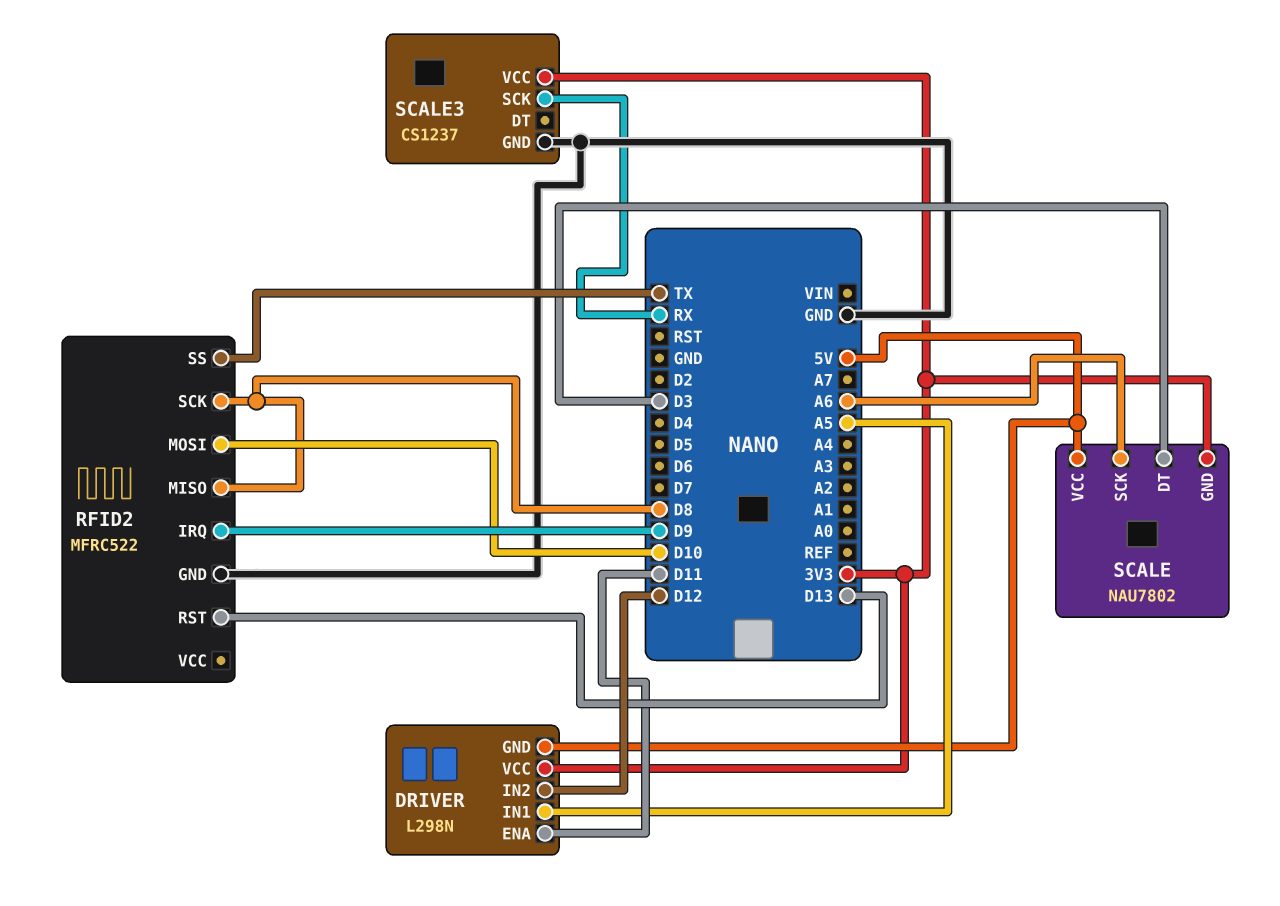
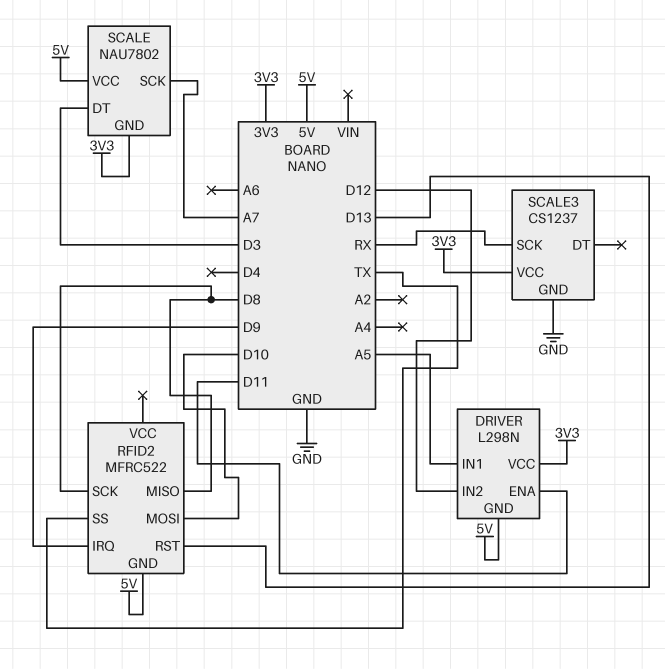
RFID2 pin GND: GND -> 5V
SCALE pin SCK: A6 -> A7

